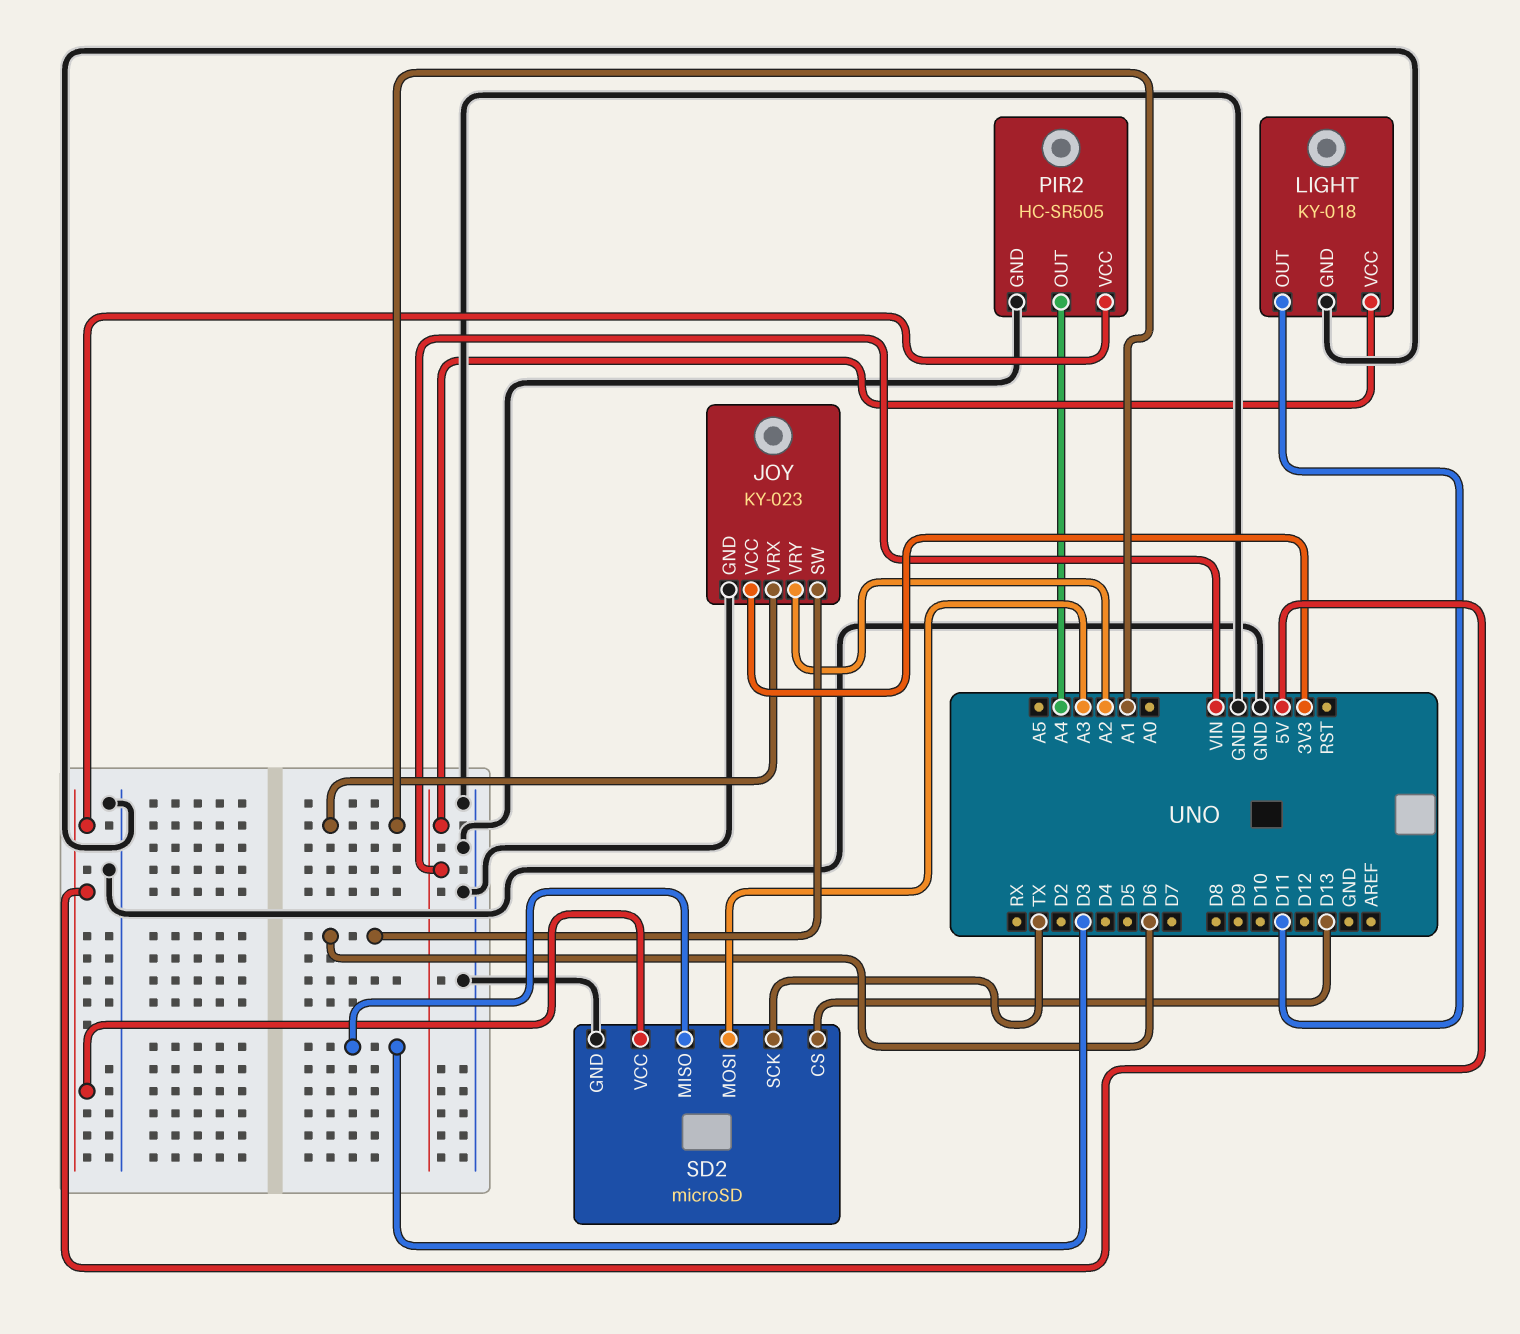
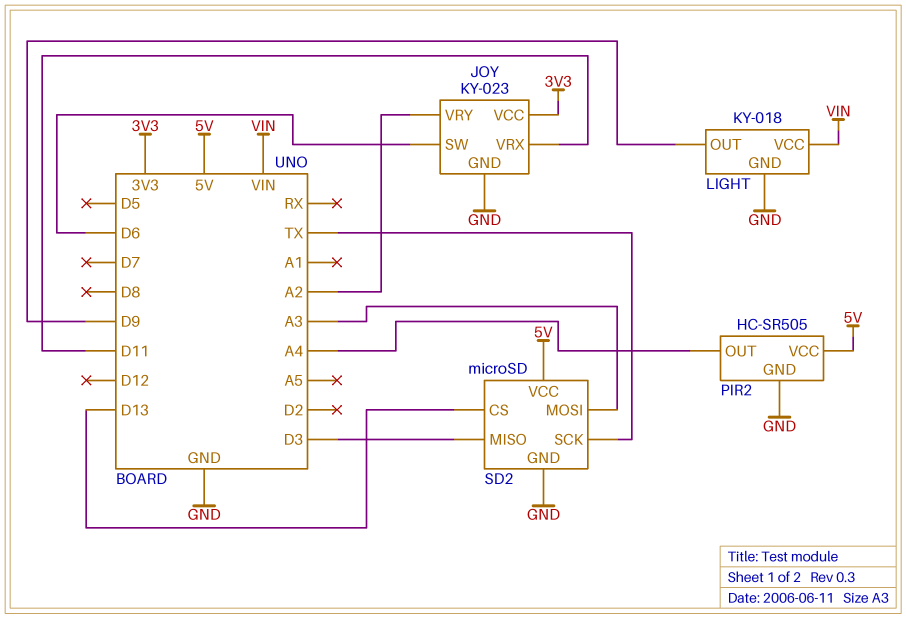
JOY pin VRX: A1 -> D11
LIGHT pin OUT: D11 -> D9

